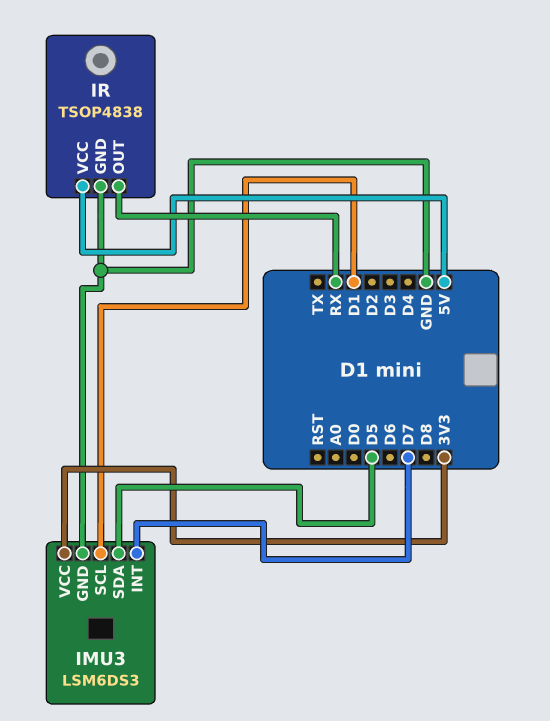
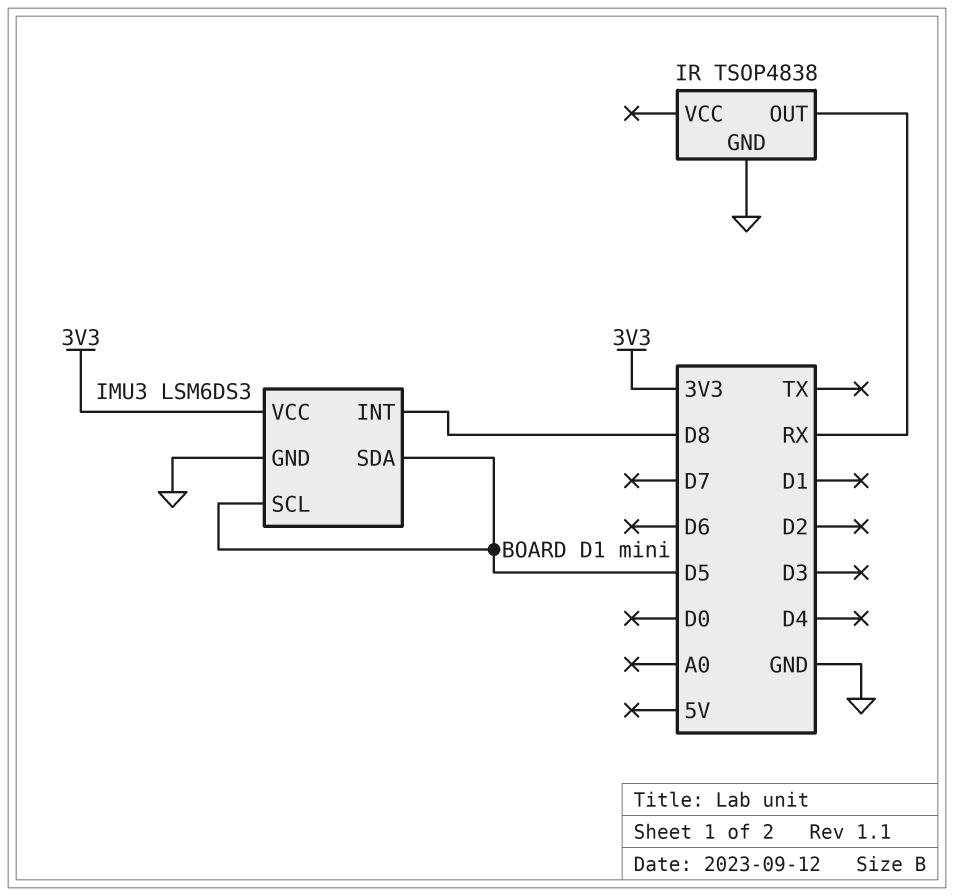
IMU3 pin INT: D7 -> D8
IMU3 pin SCL: D1 -> D5
IR pin VCC: 5V -> none

